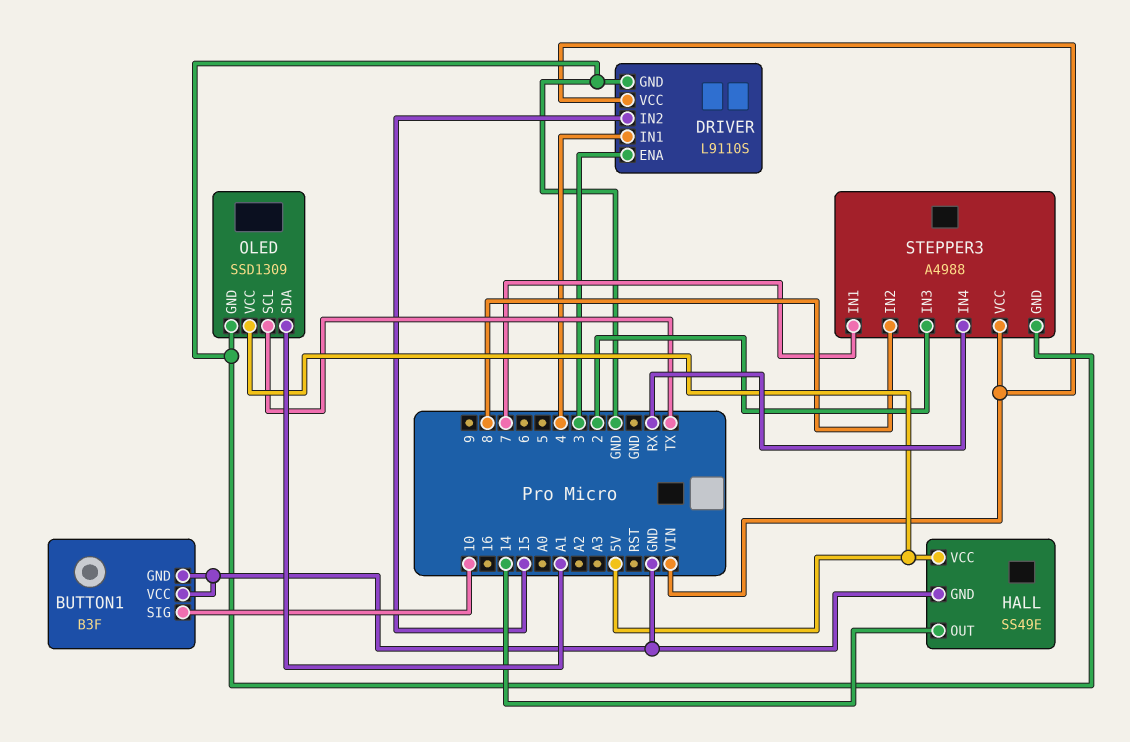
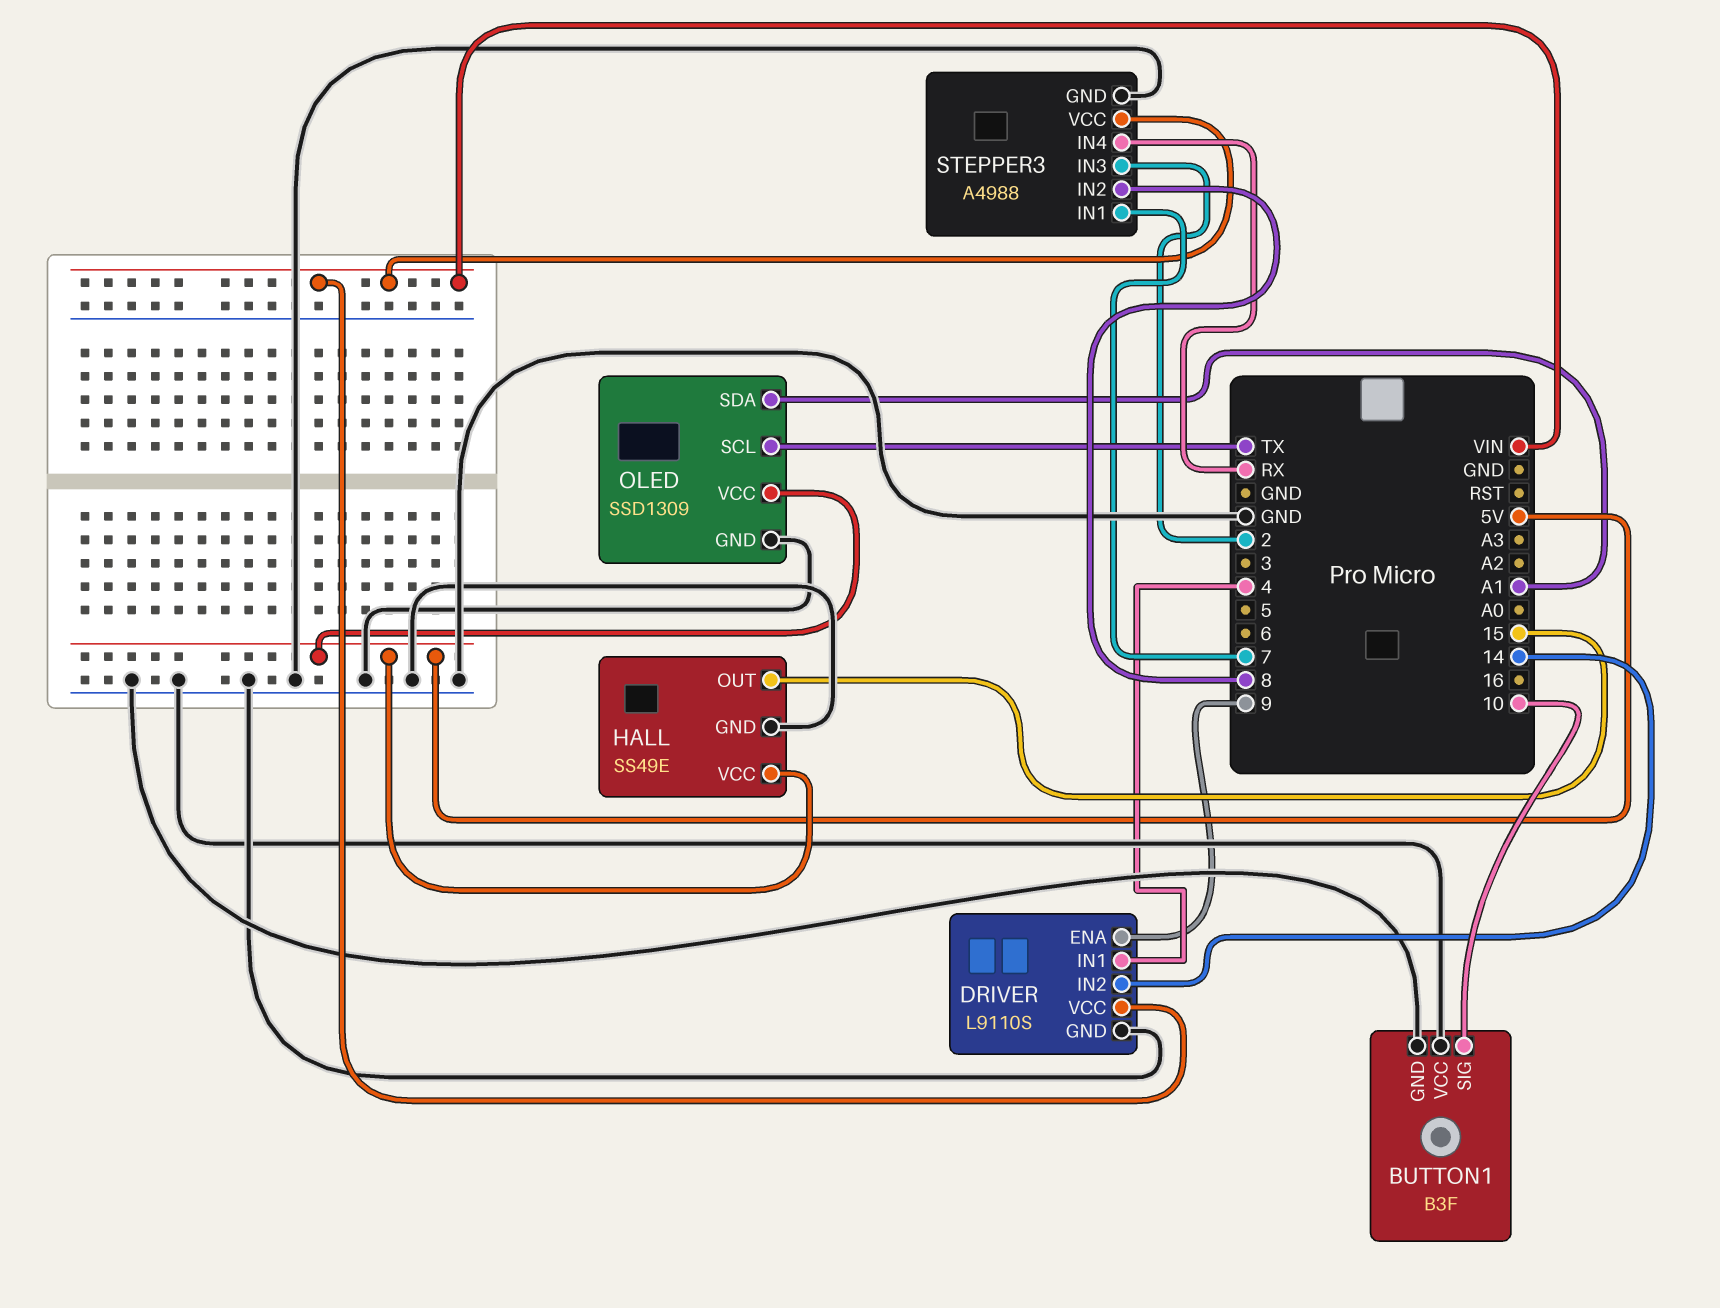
DRIVER pin ENA: 3 -> 9
DRIVER pin IN2: 15 -> 14
HALL pin OUT: 14 -> 15

